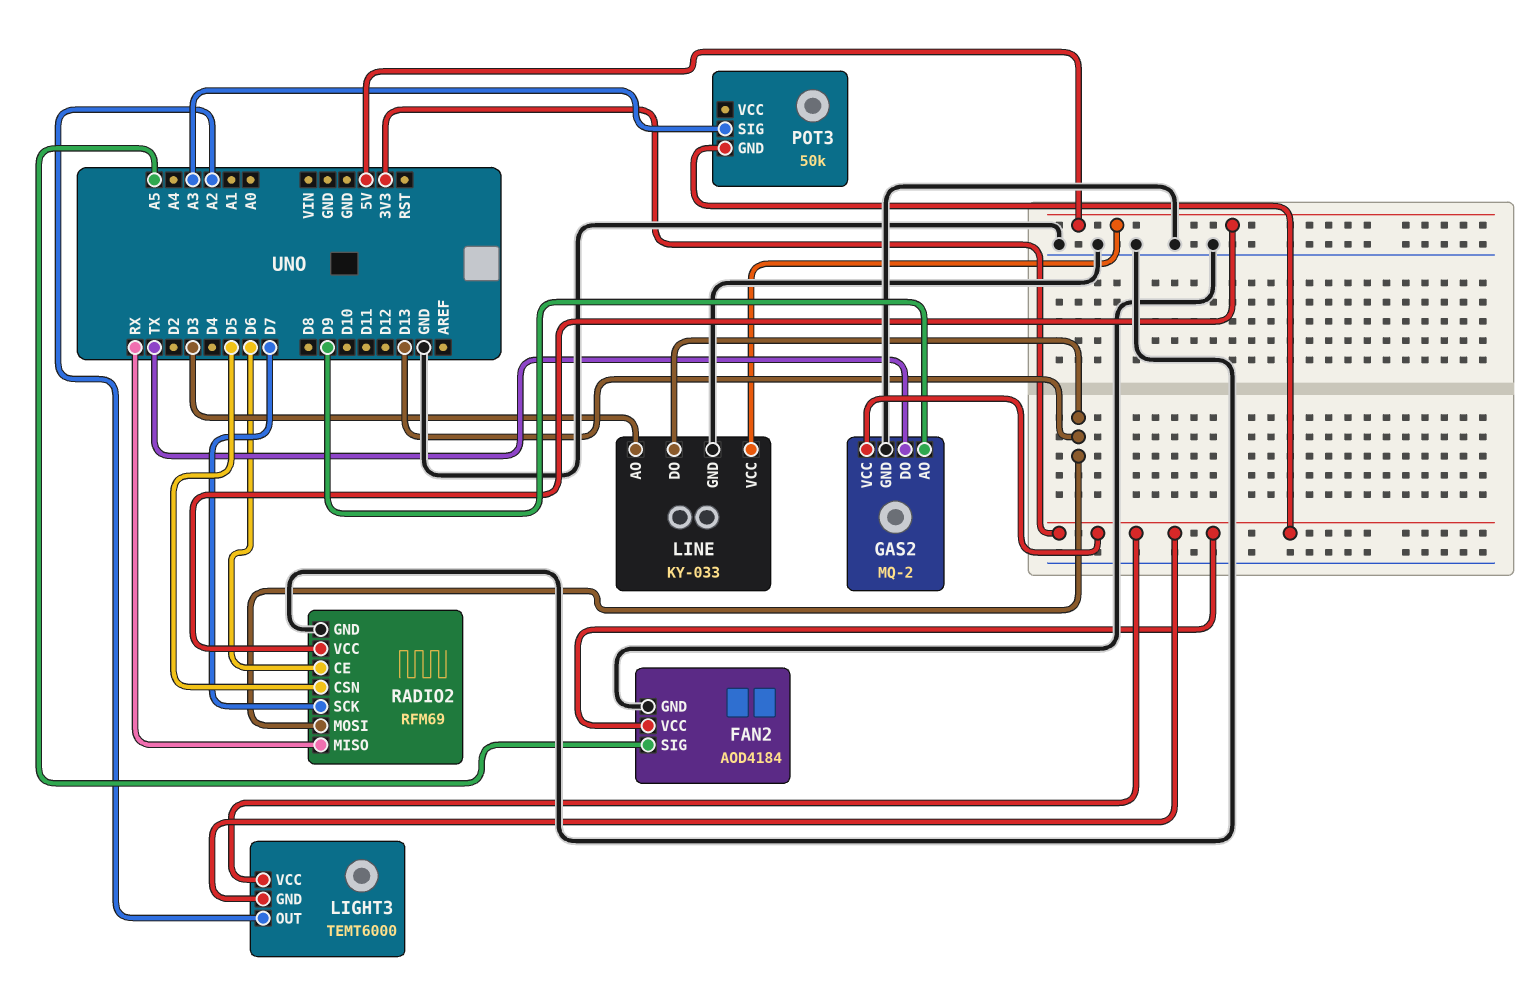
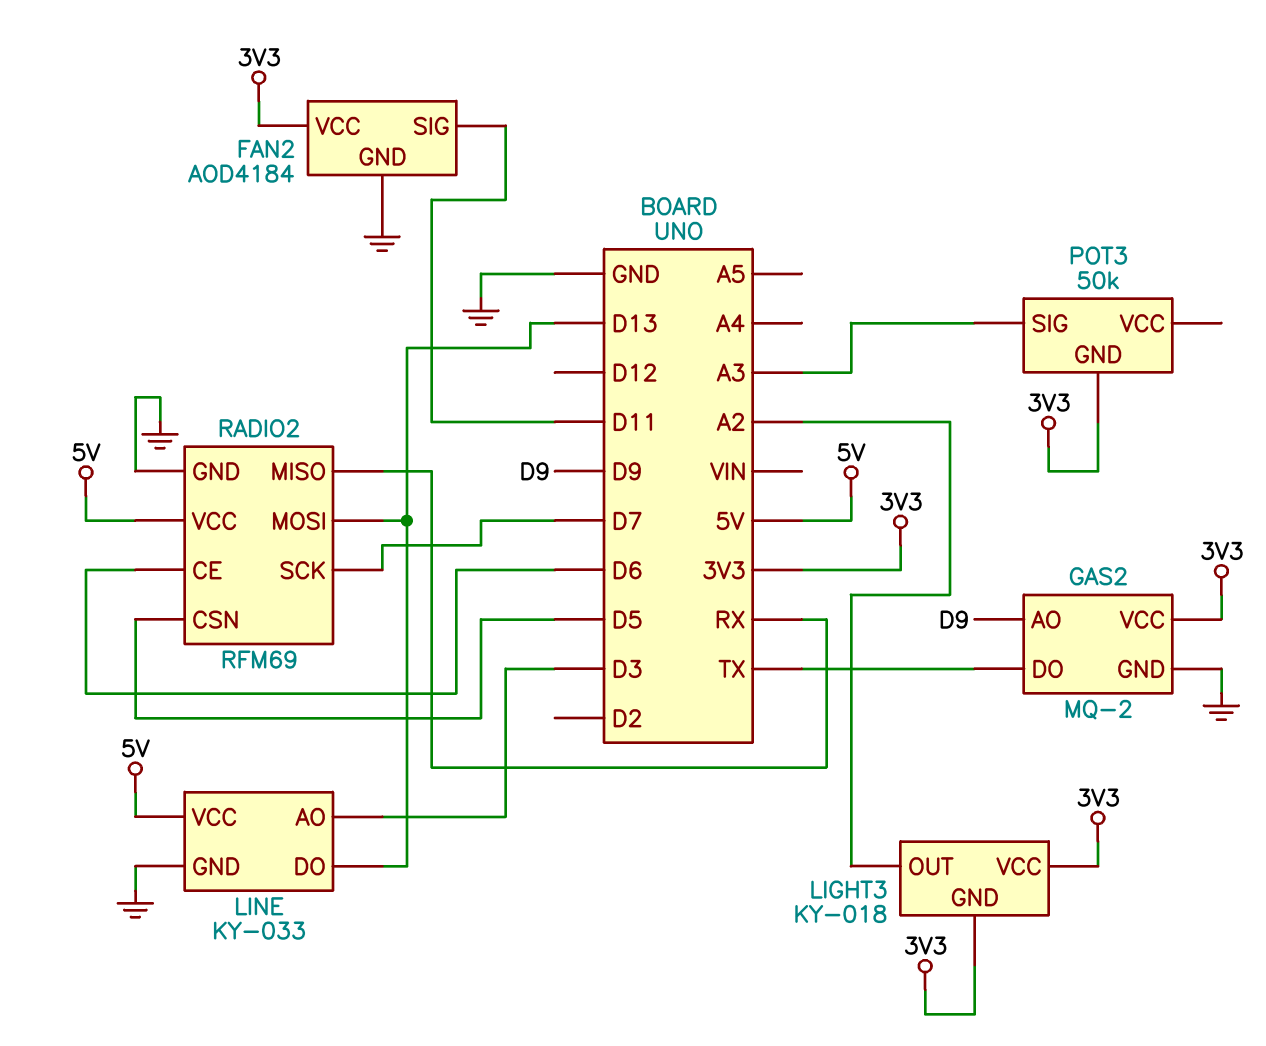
FAN2 pin SIG: A5 -> D11
LIGHT3: TEMT6000 -> KY-018

